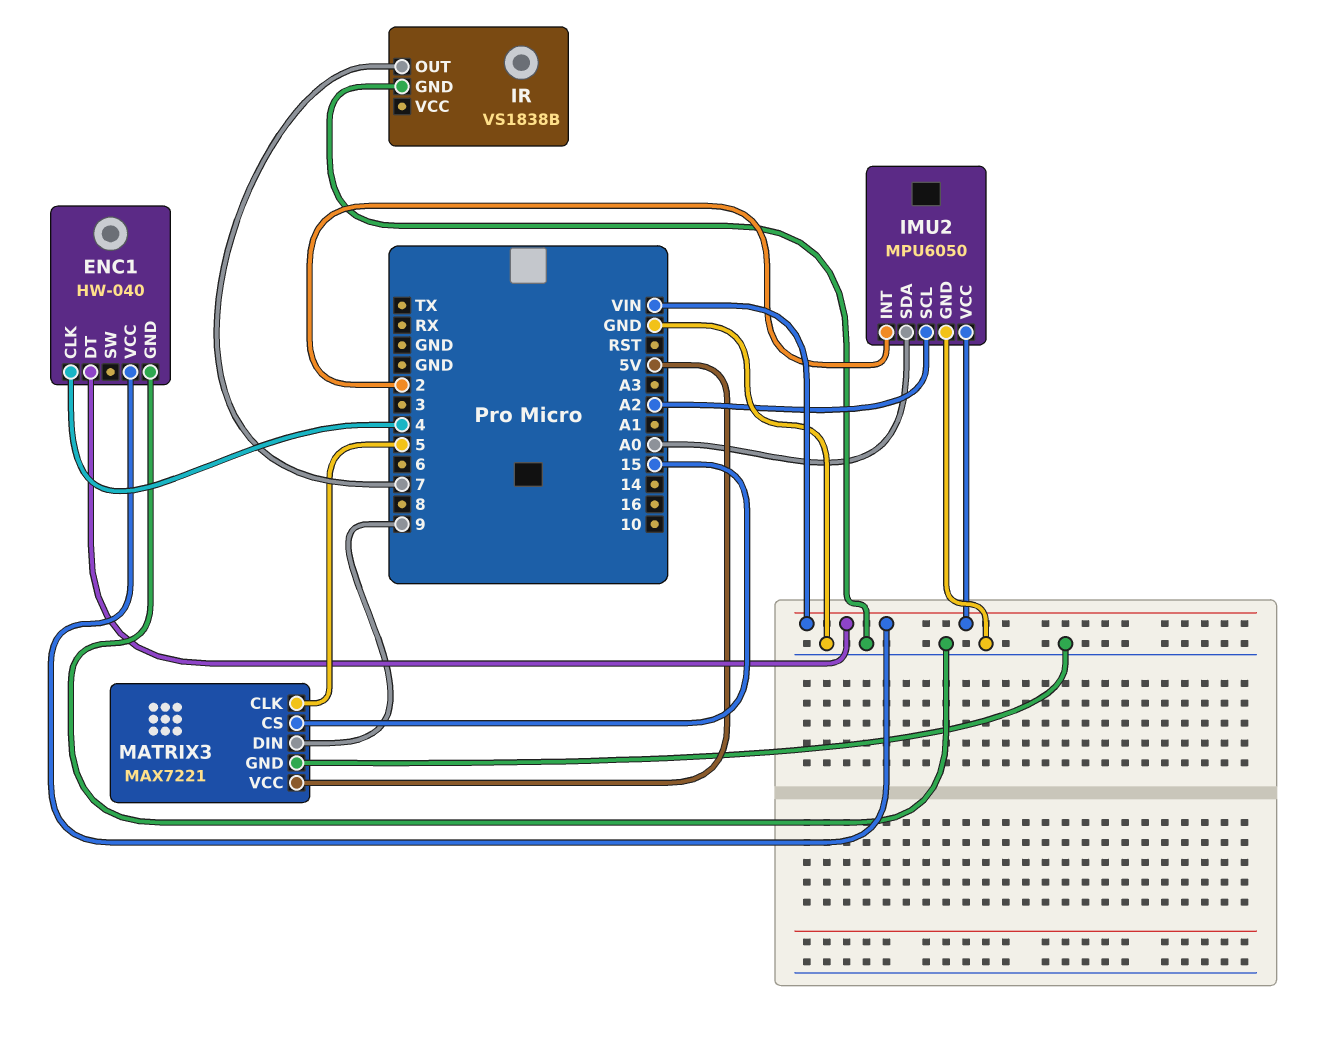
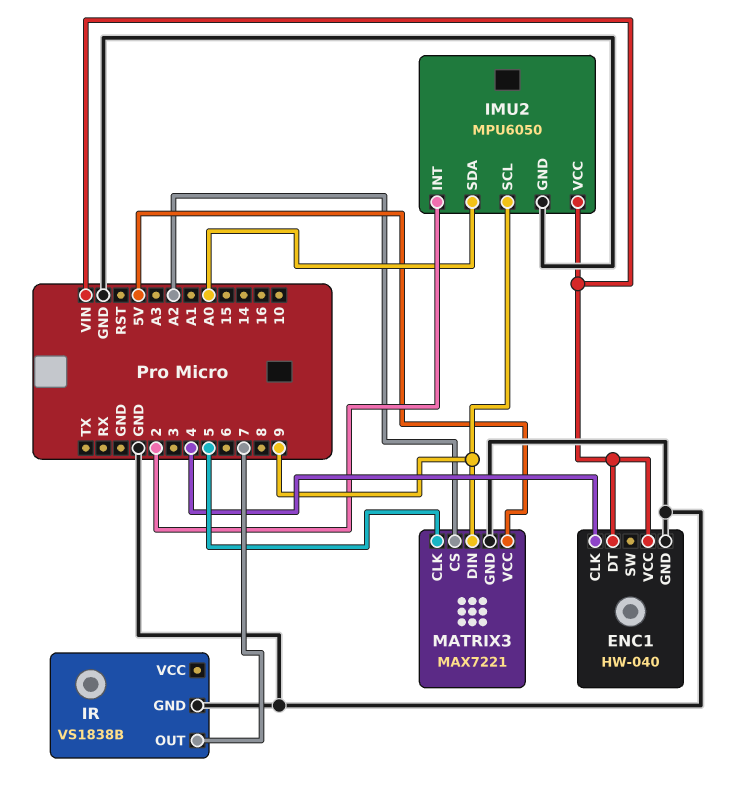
IMU2 pin SCL: A2 -> 9
MATRIX3 pin CS: 15 -> A2

